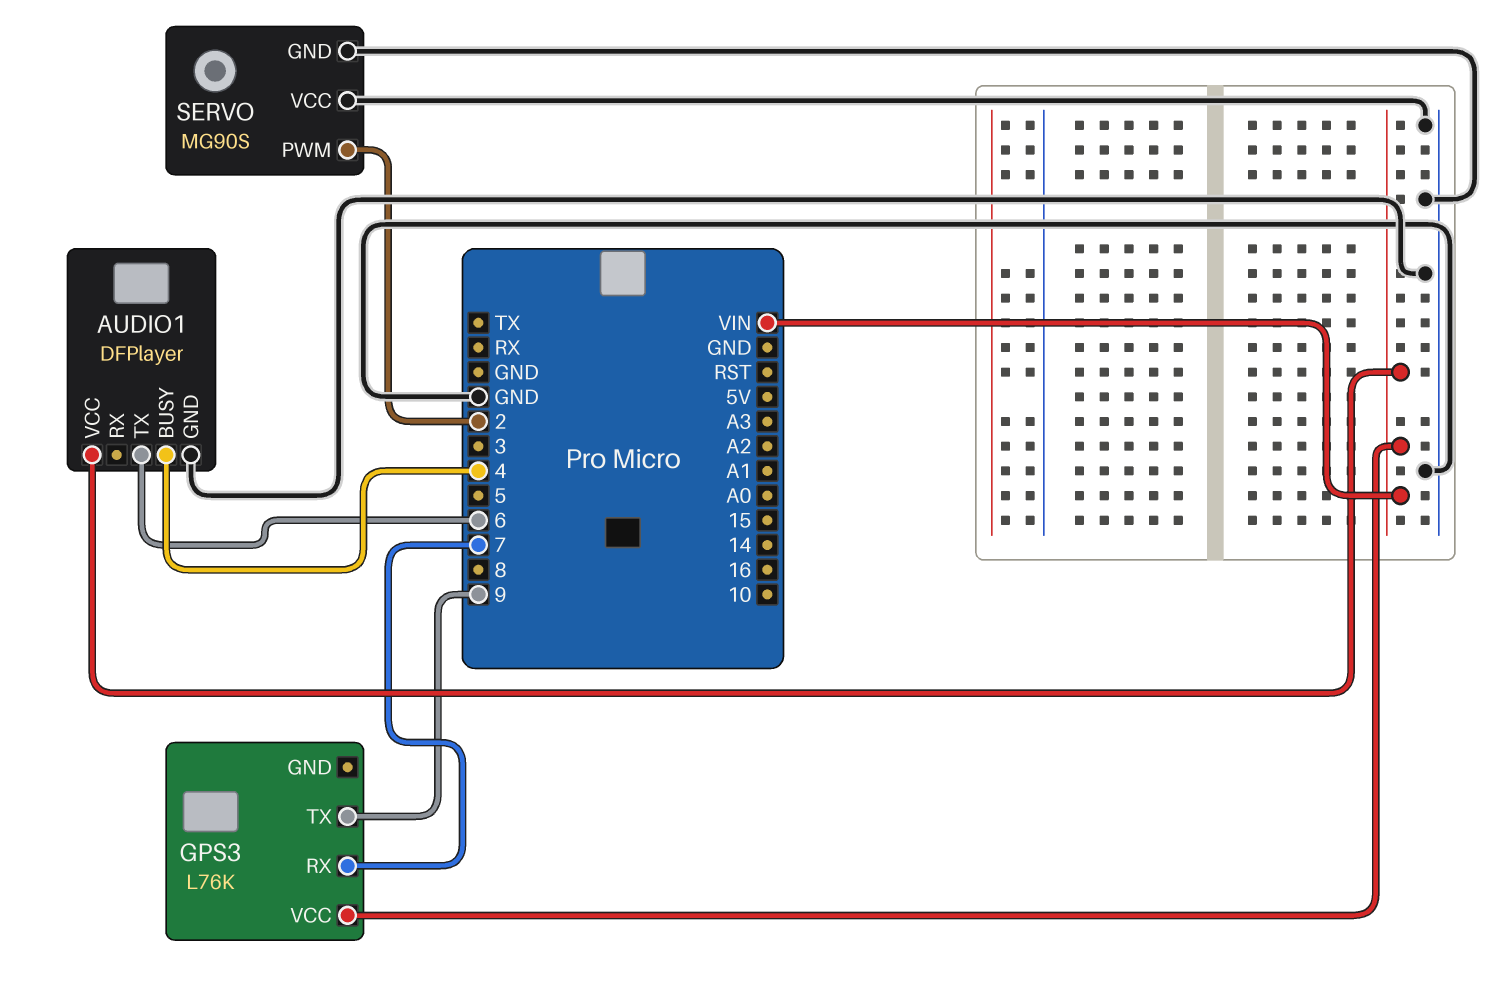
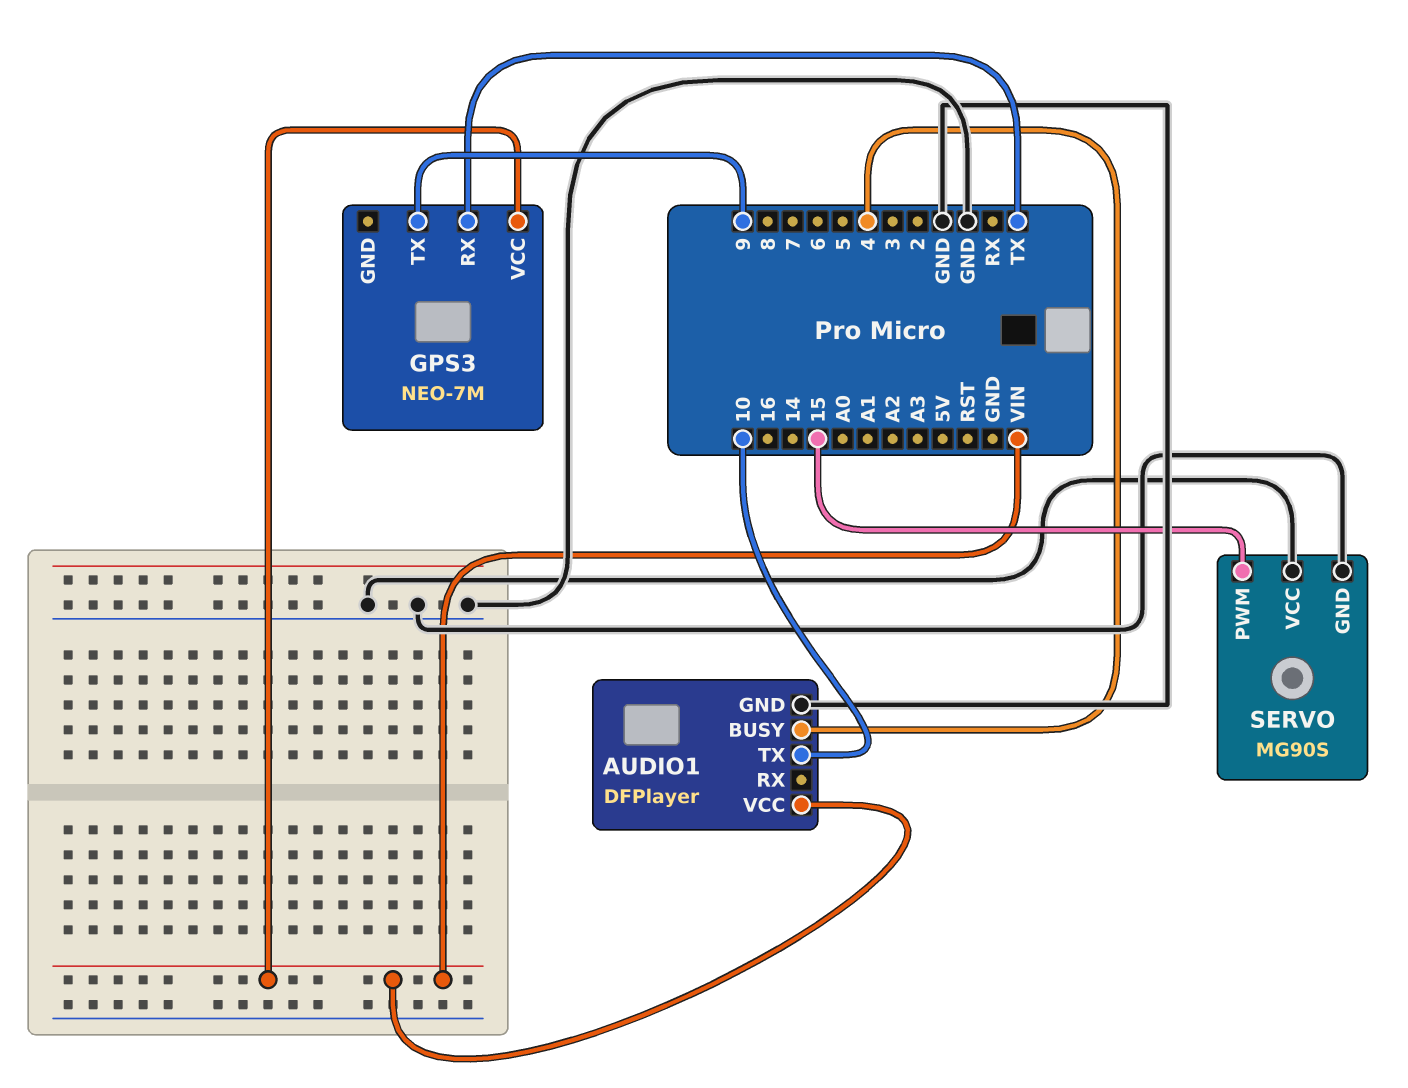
AUDIO1 pin TX: 6 -> 10
GPS3: L76K -> NEO-7M
GPS3 pin RX: 7 -> TX
SERVO pin PWM: 2 -> 15

